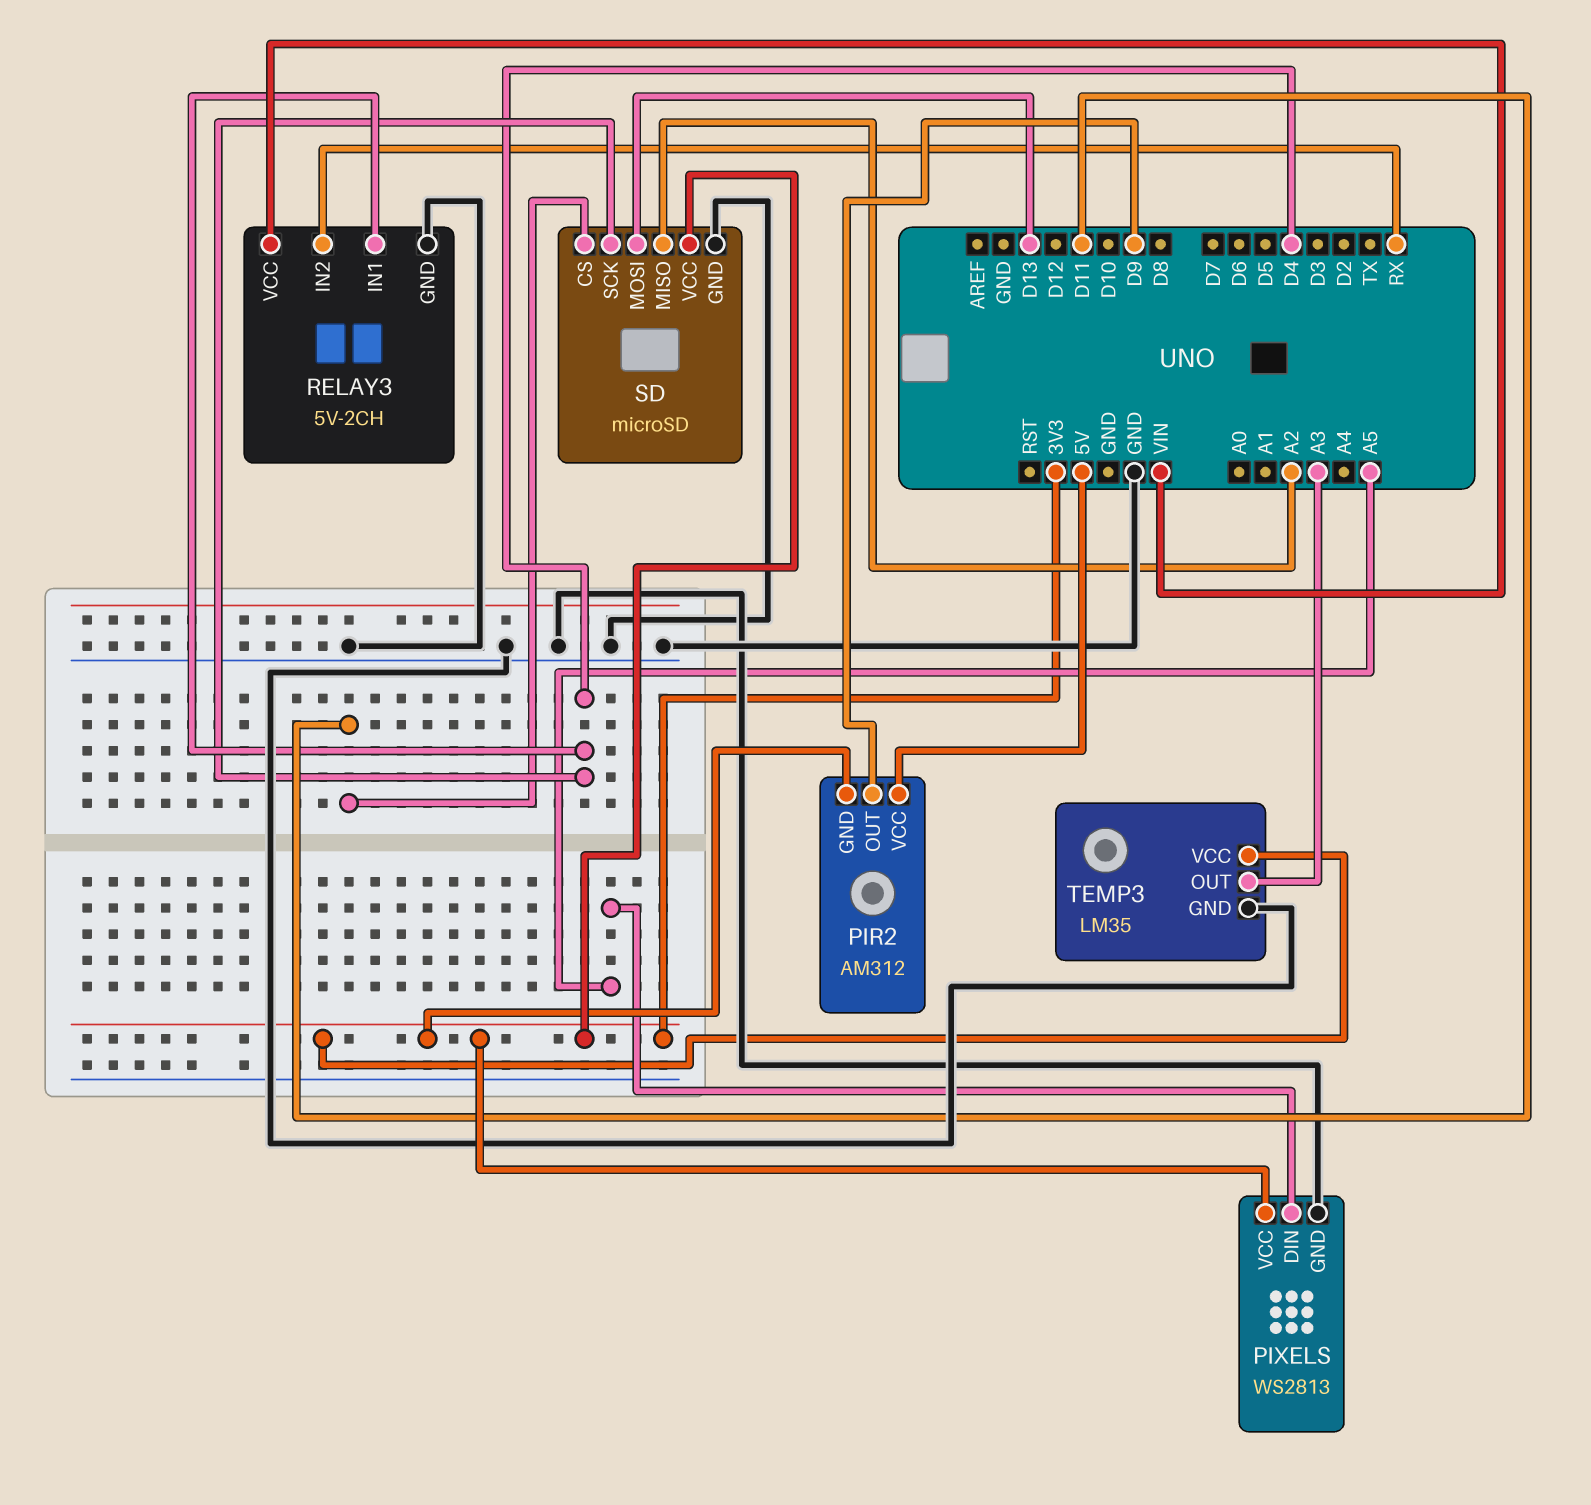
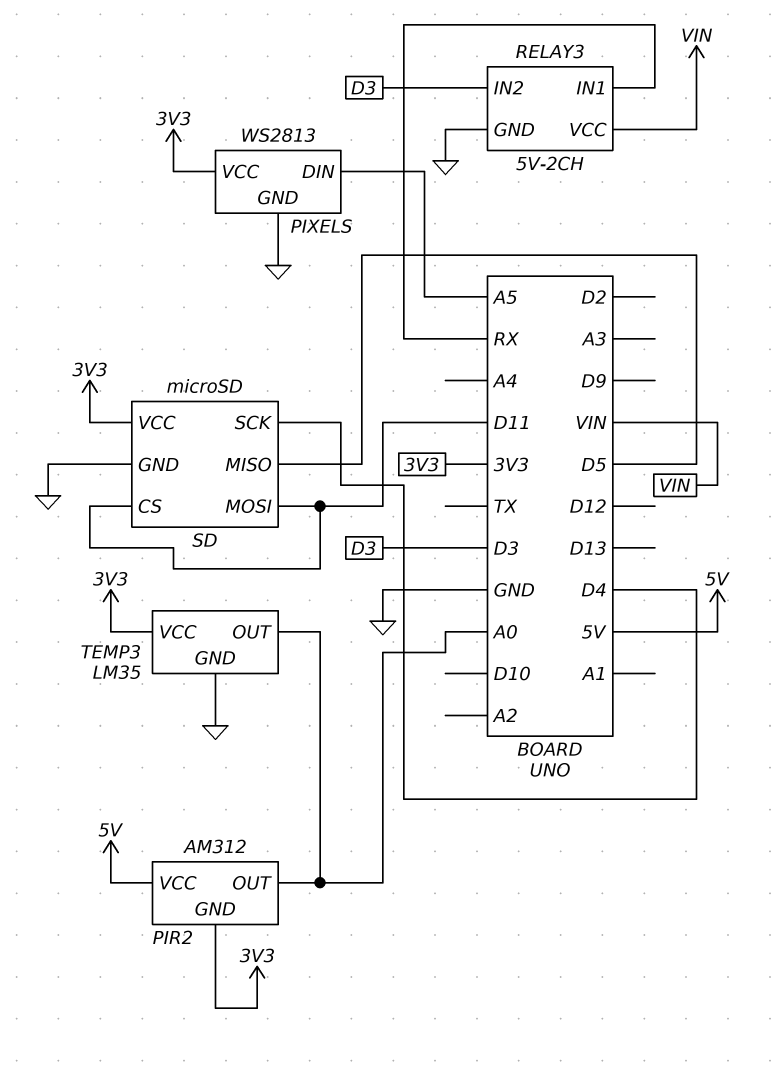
PIR2 pin OUT: D9 -> A0
RELAY3 pin IN1: D4 -> RX
RELAY3 pin IN2: RX -> D3
SD pin MISO: A2 -> D5
SD pin MOSI: D13 -> D11
TEMP3 pin OUT: A3 -> A0

